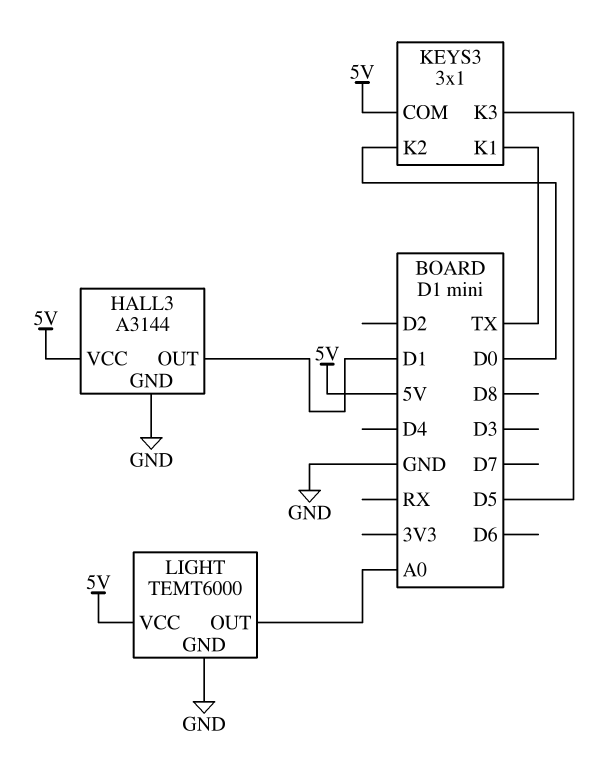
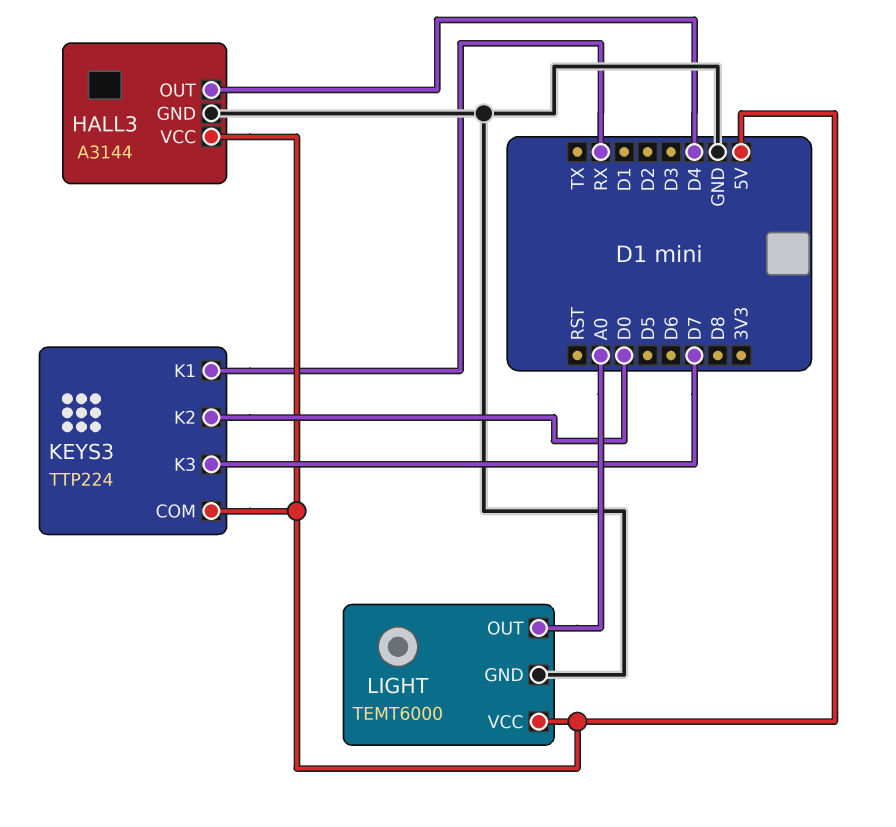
HALL3 pin OUT: D1 -> D4
KEYS3: 3x1 -> TTP224
KEYS3 pin K1: TX -> RX
KEYS3 pin K3: D5 -> D7

